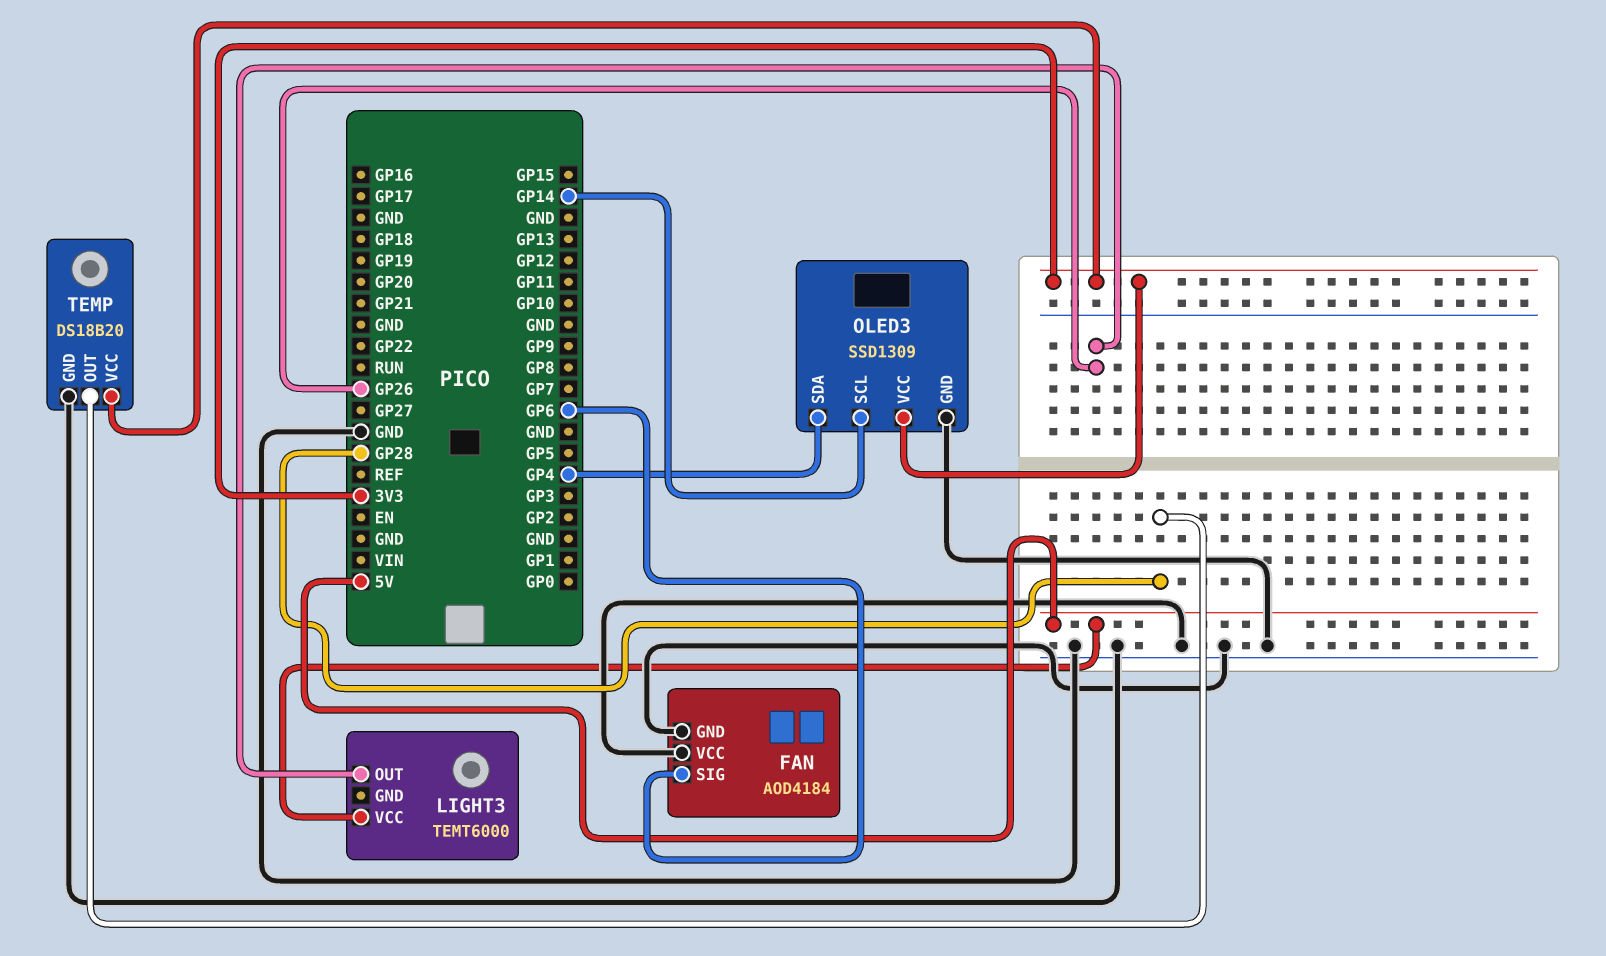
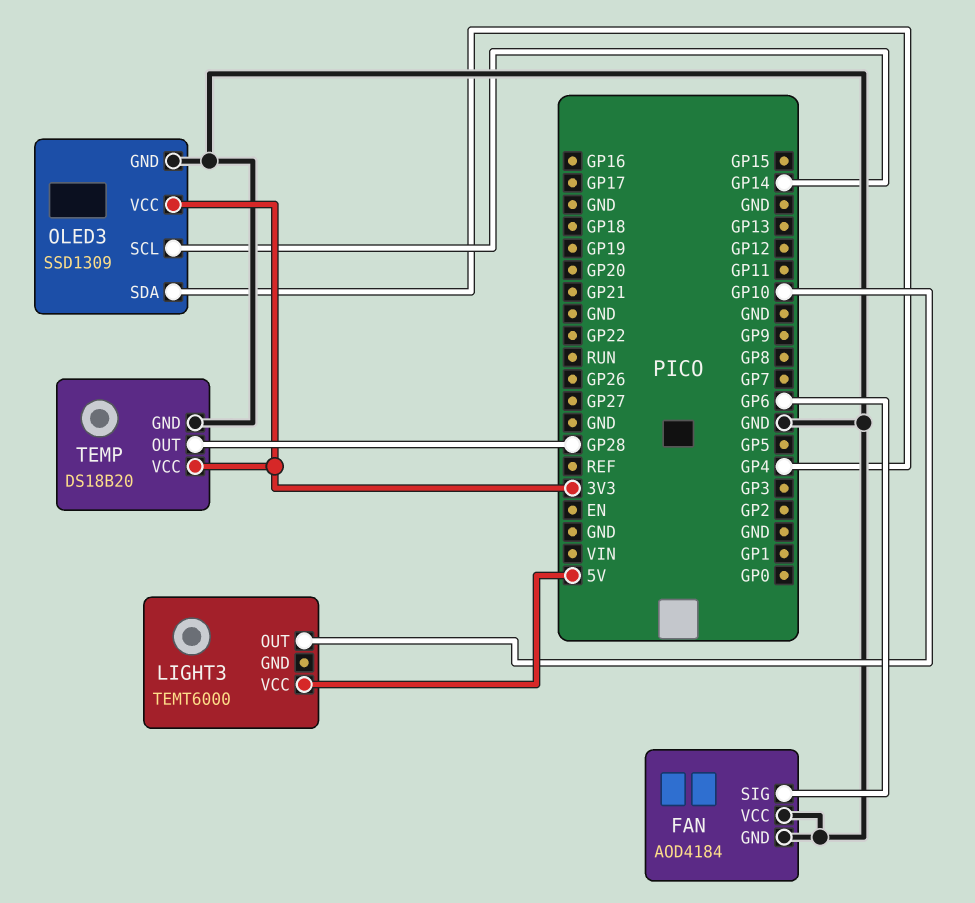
LIGHT3 pin OUT: GP26 -> GP10

